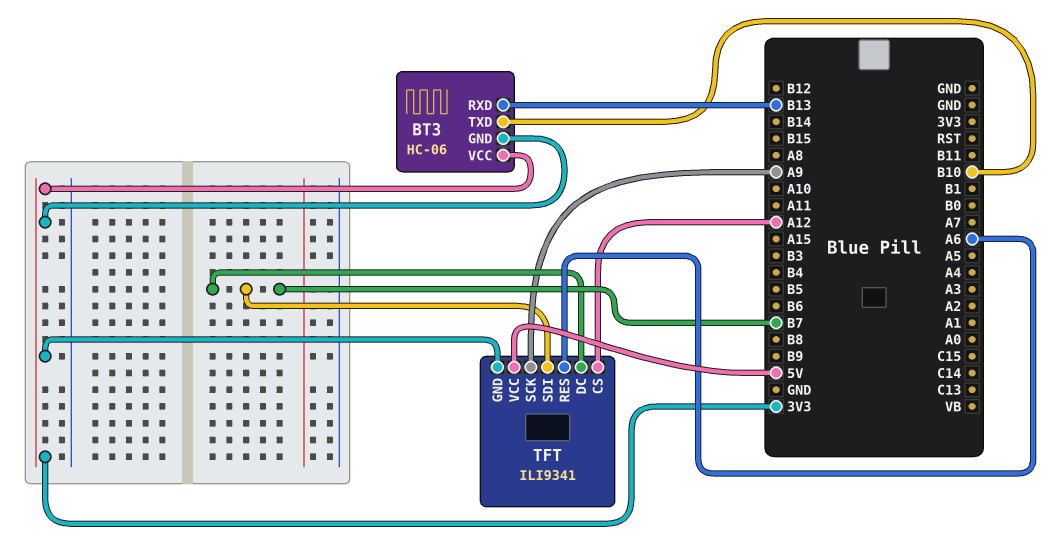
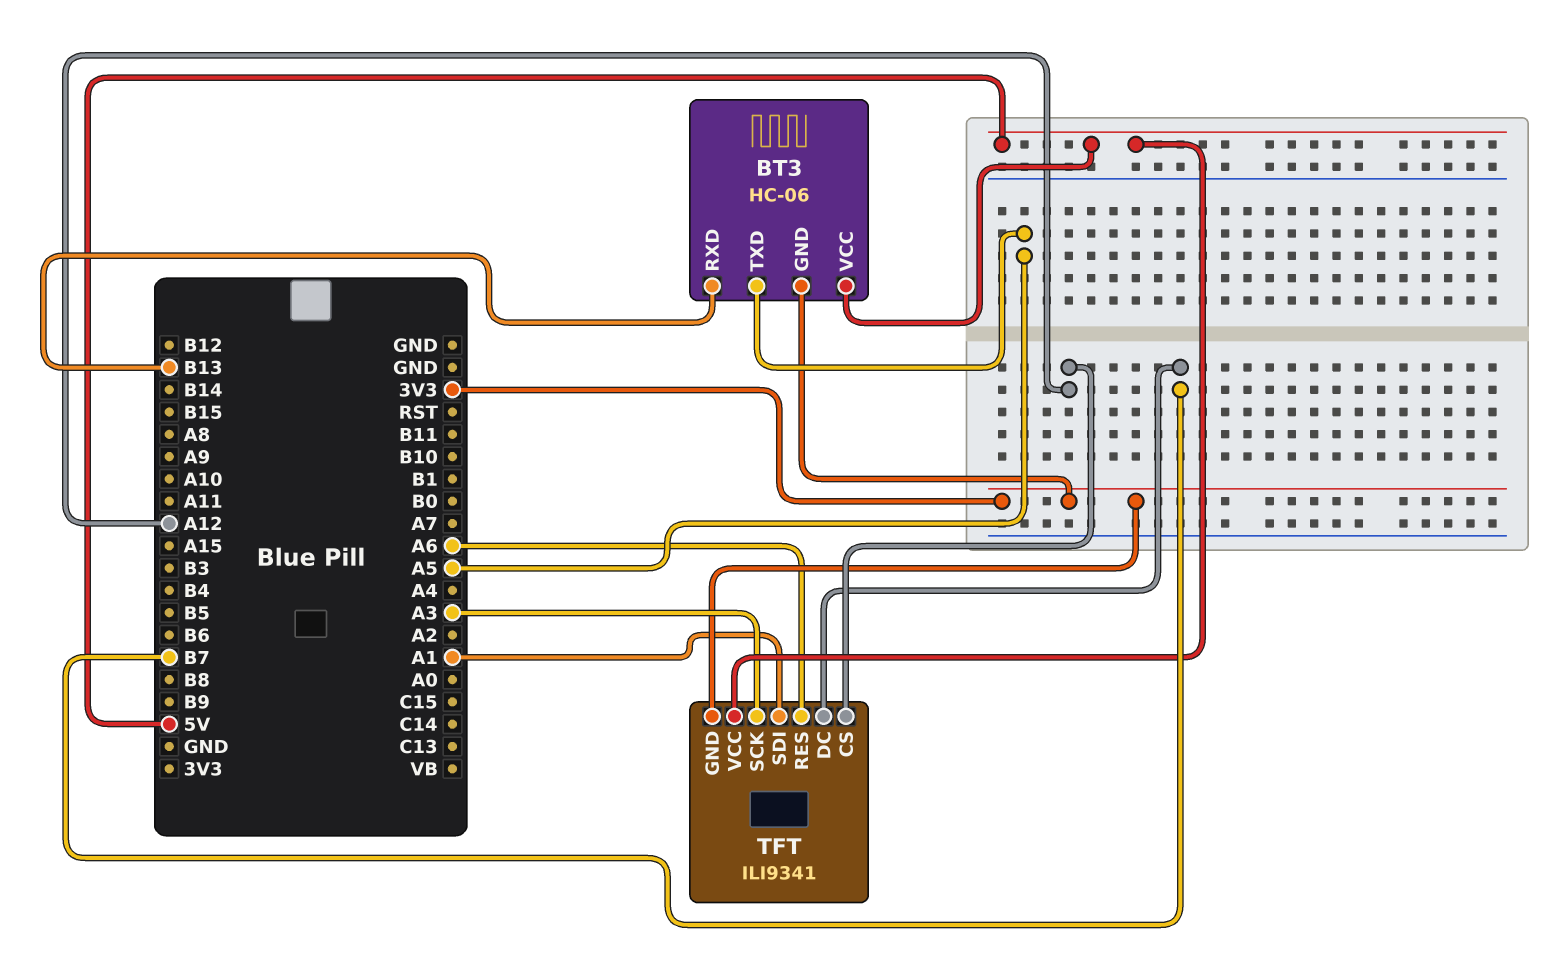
BT3 pin TXD: B10 -> A5
BT3 pin VCC: 3V3 -> 5V
TFT pin SCK: A9 -> A3
TFT pin SDI: B7 -> A1

